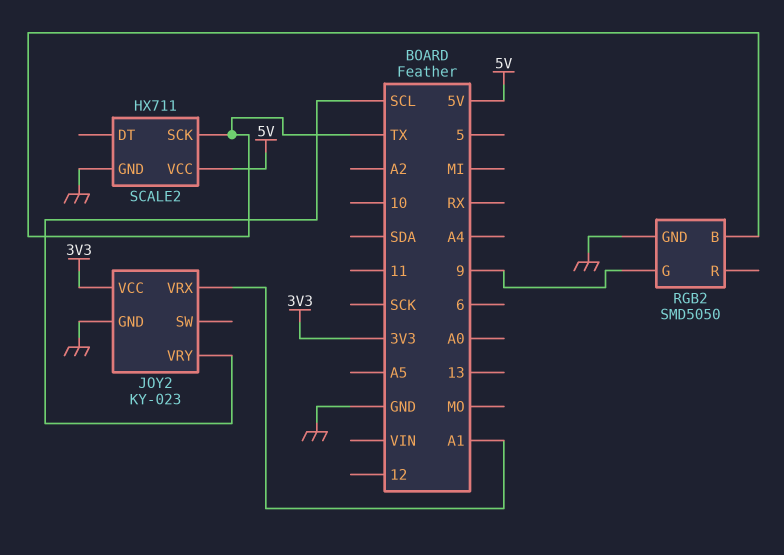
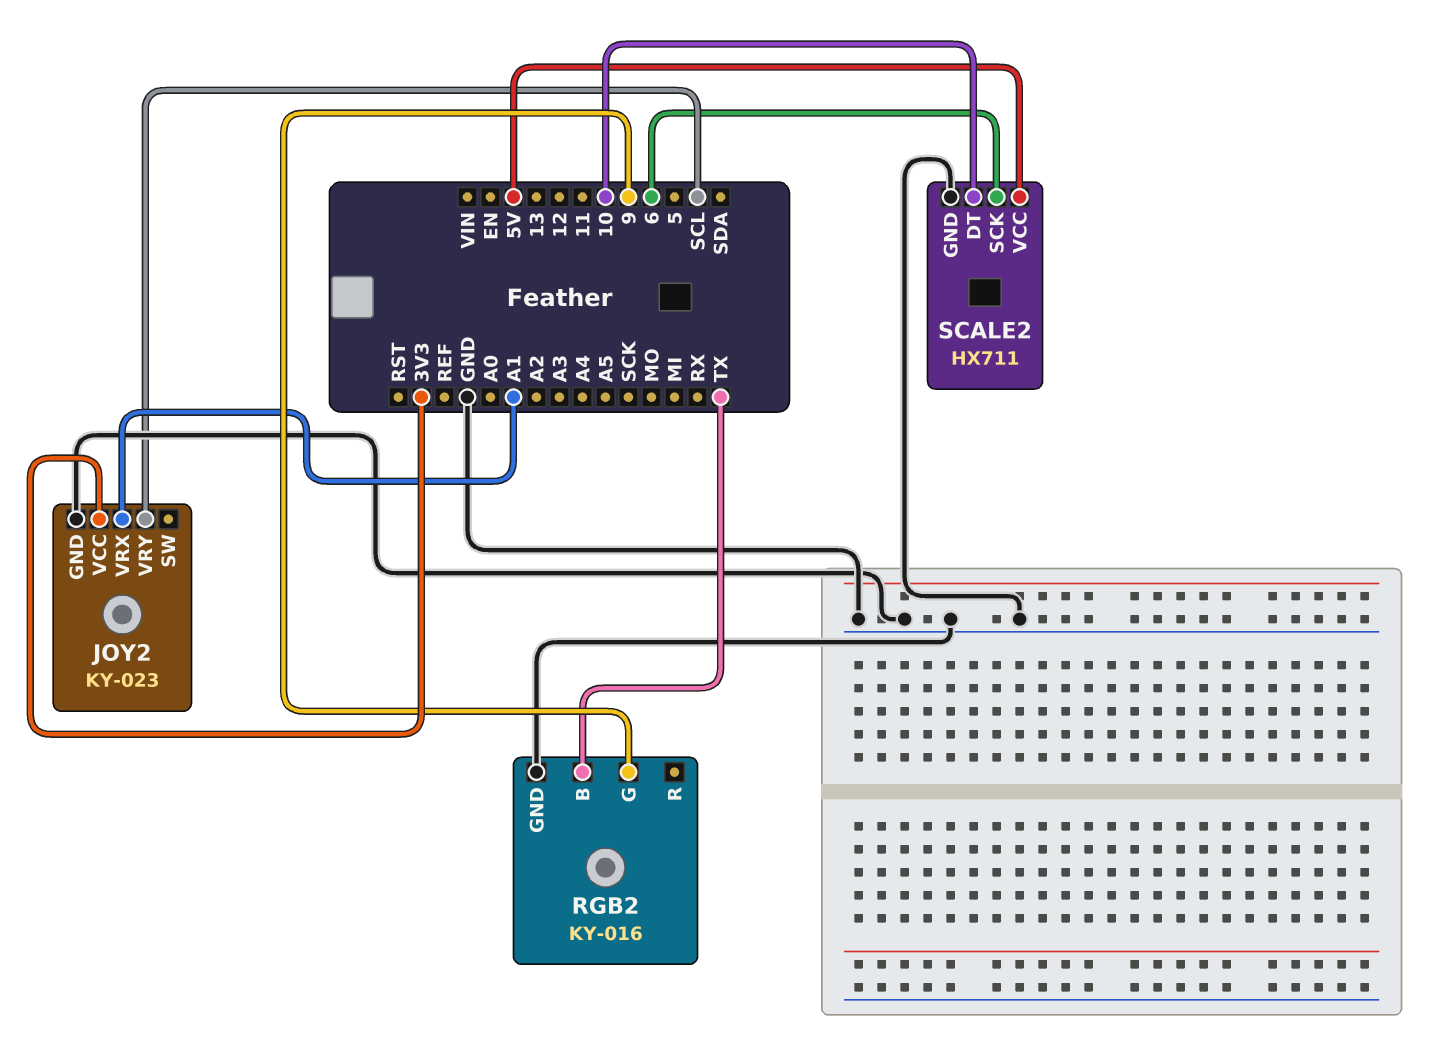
RGB2: SMD5050 -> KY-016
SCALE2 pin DT: none -> 10
SCALE2 pin SCK: TX -> 6

